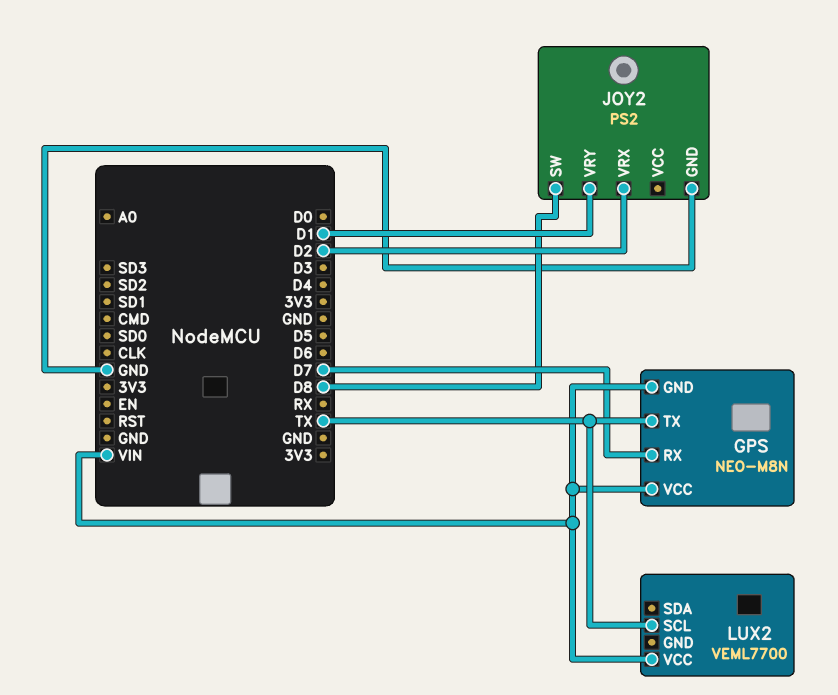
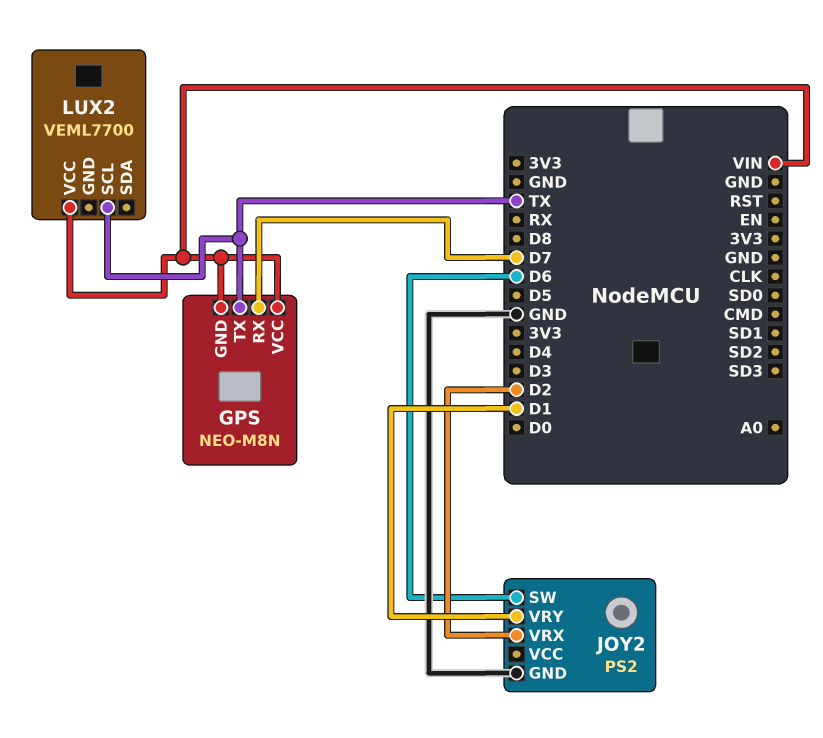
JOY2 pin SW: D8 -> D6

